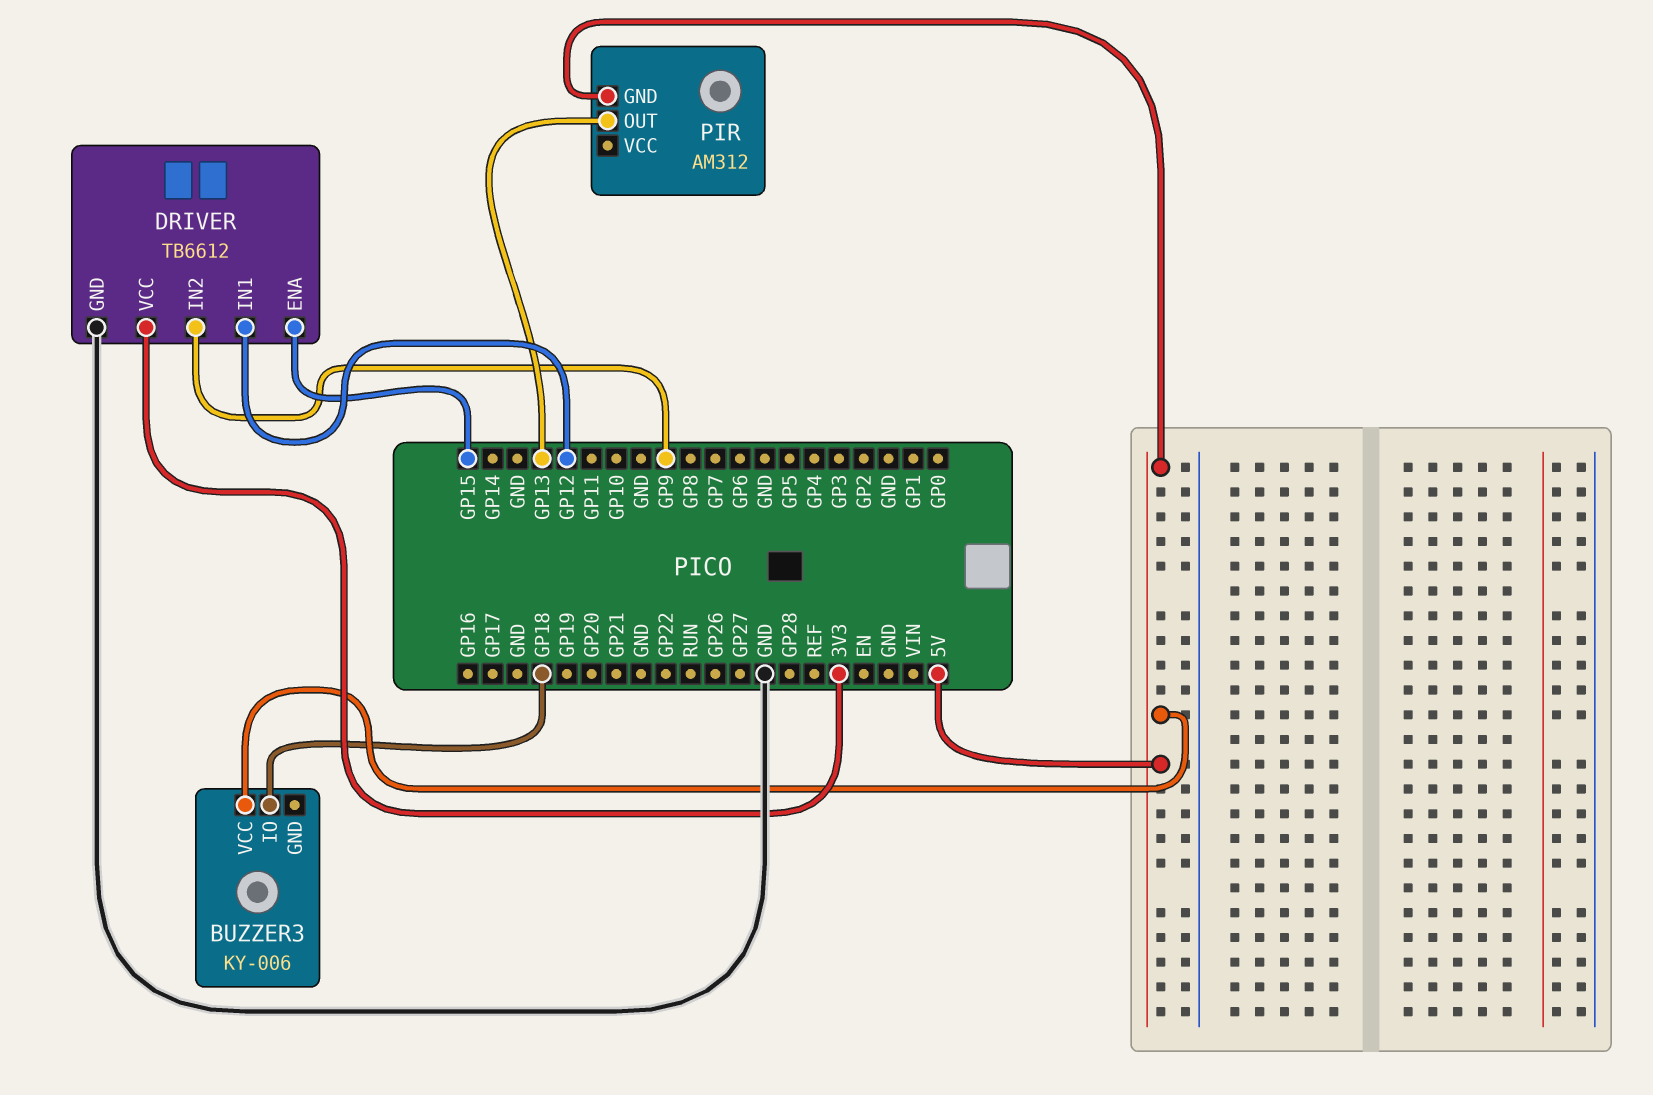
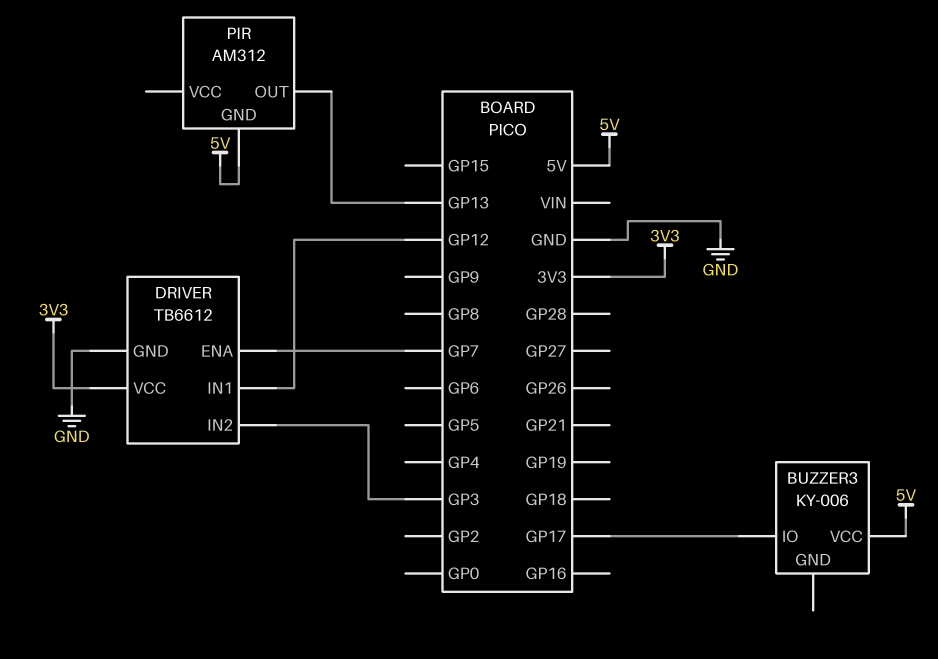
BUZZER3 pin IO: GP18 -> GP17
DRIVER pin ENA: GP15 -> GP7
DRIVER pin IN2: GP9 -> GP3

